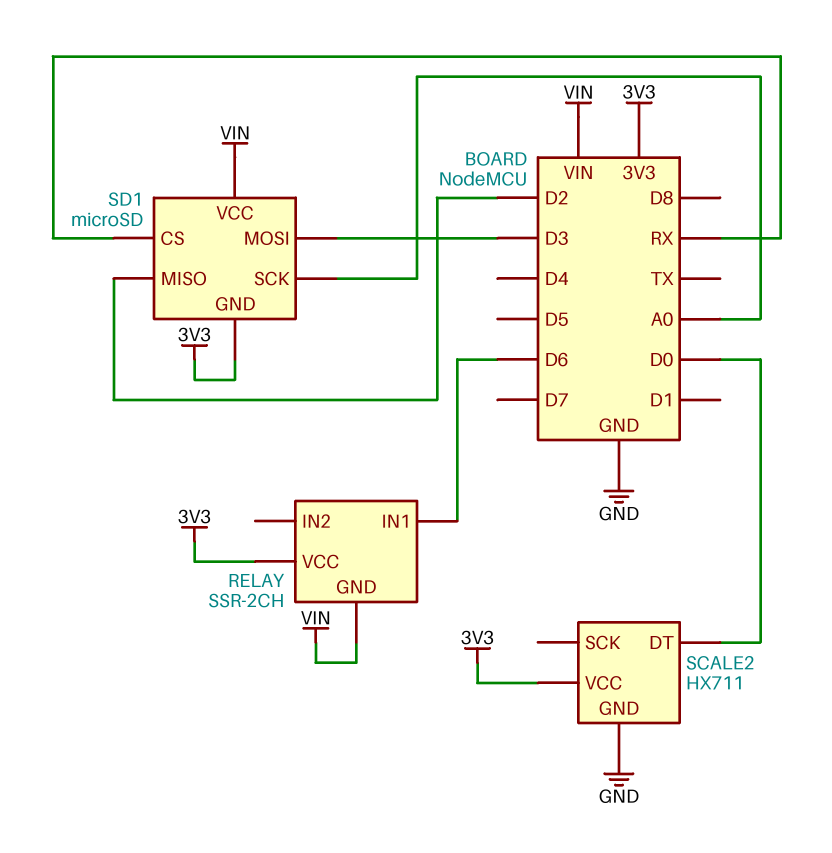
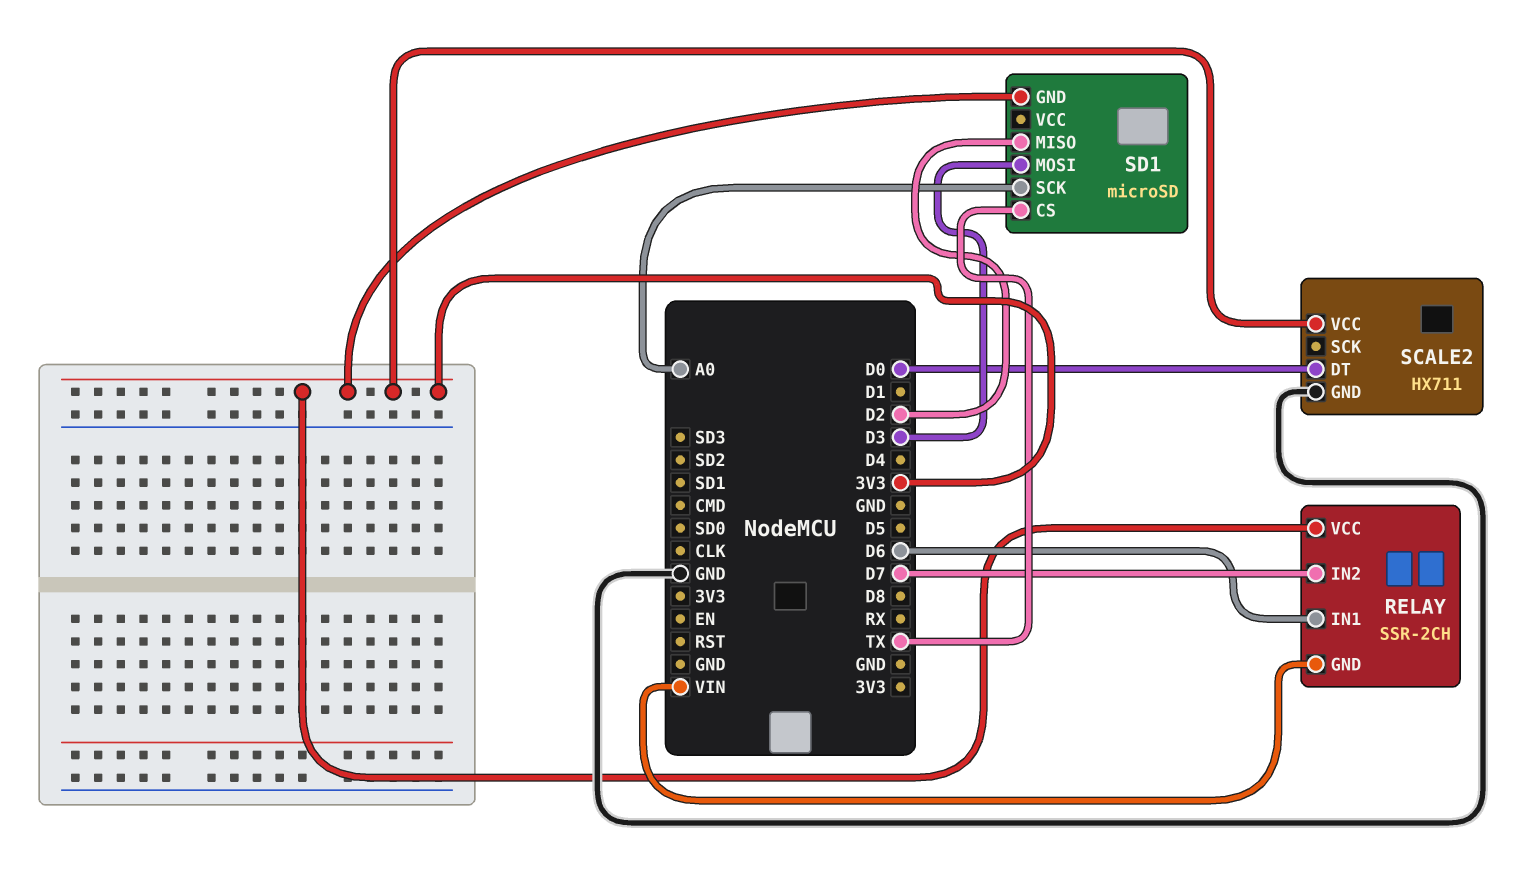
RELAY pin IN2: none -> D7
SD1 pin CS: RX -> TX
SD1 pin VCC: VIN -> none

